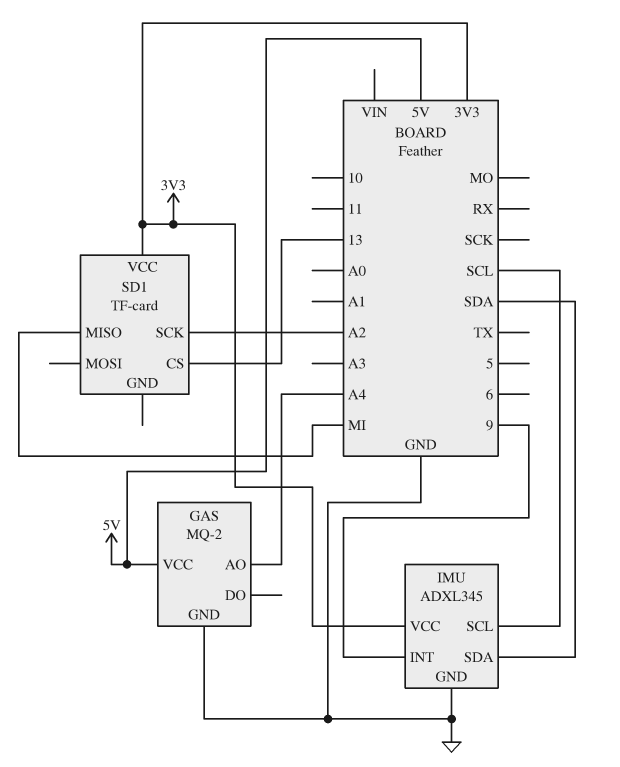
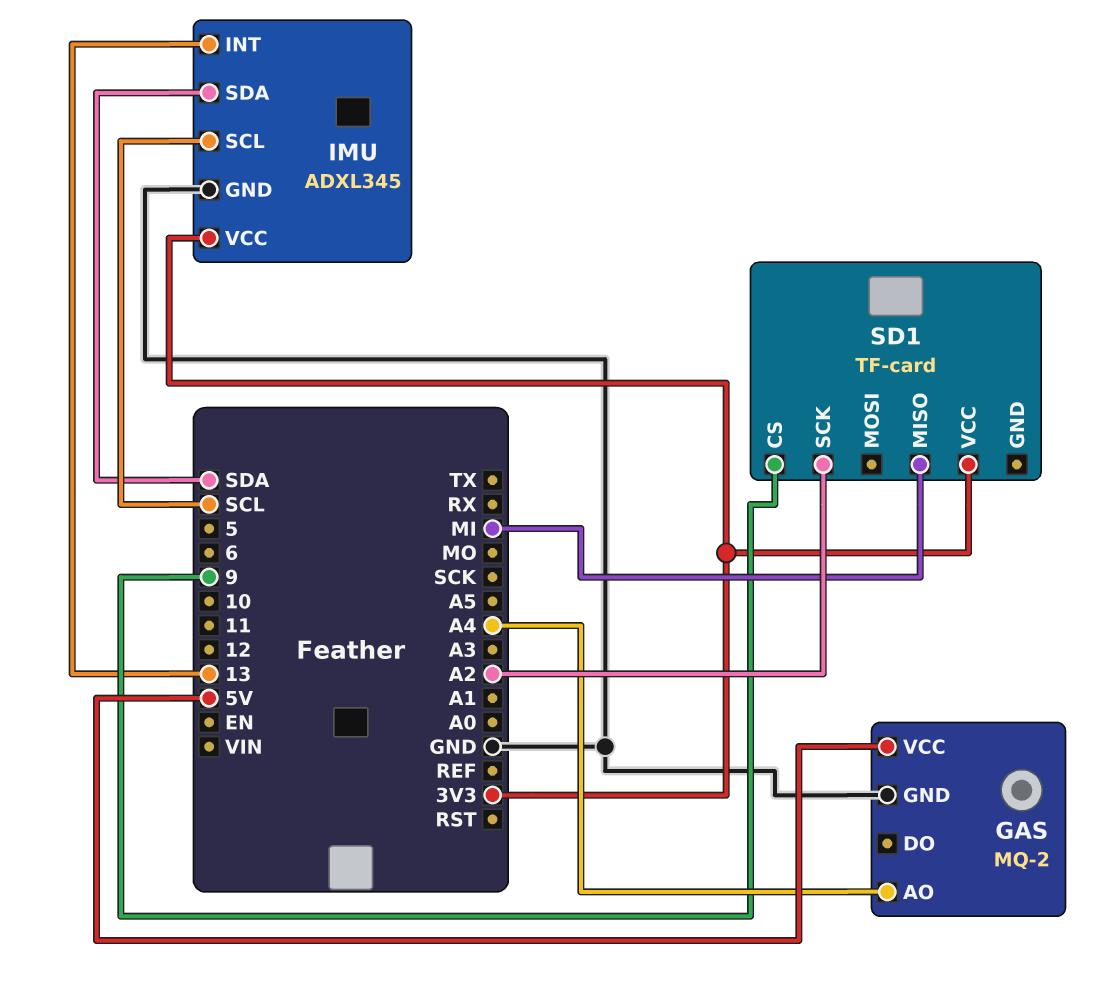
IMU pin INT: 9 -> 13
SD1 pin CS: 13 -> 9

